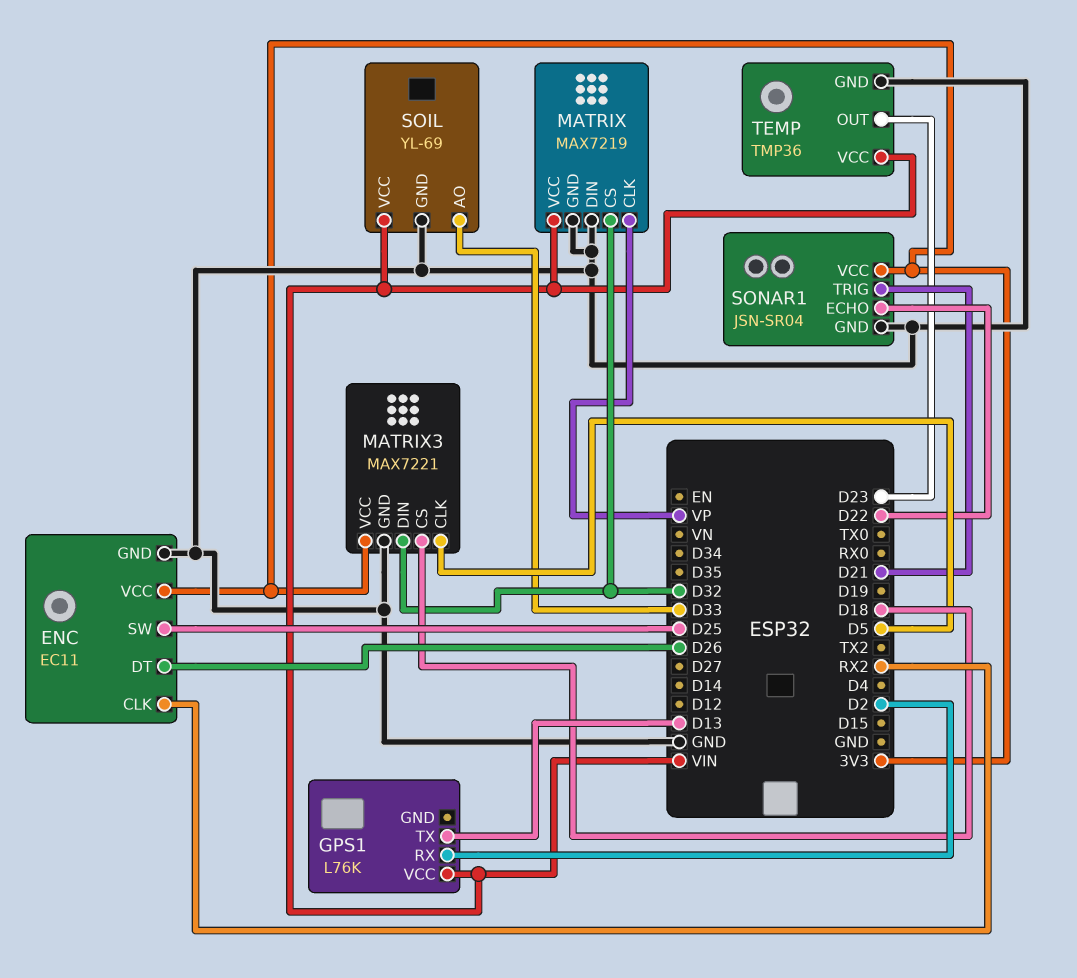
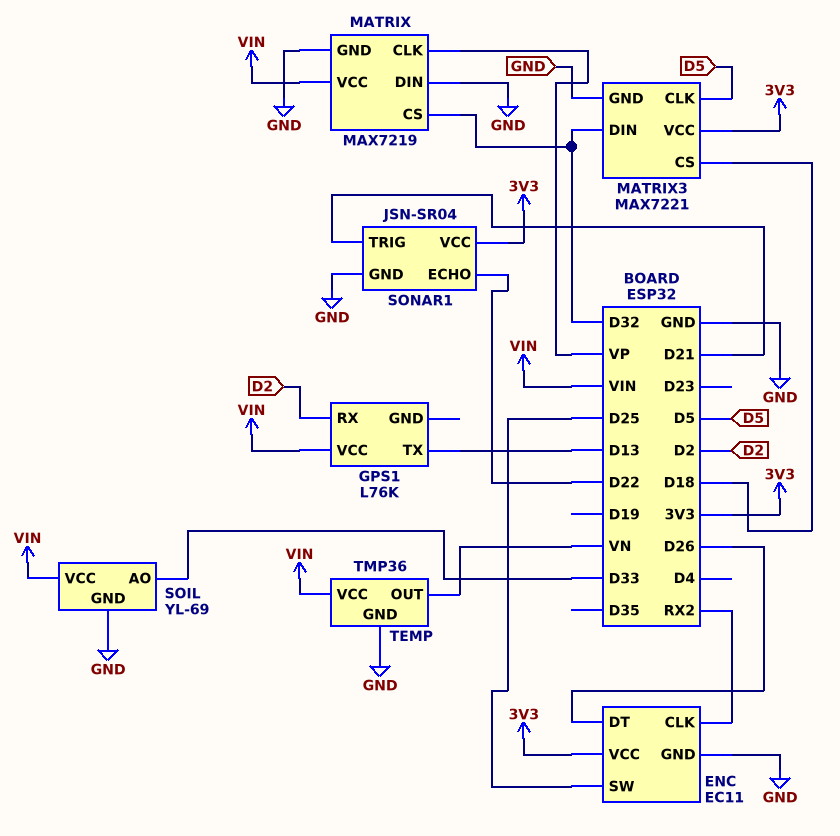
TEMP pin OUT: D23 -> VN

